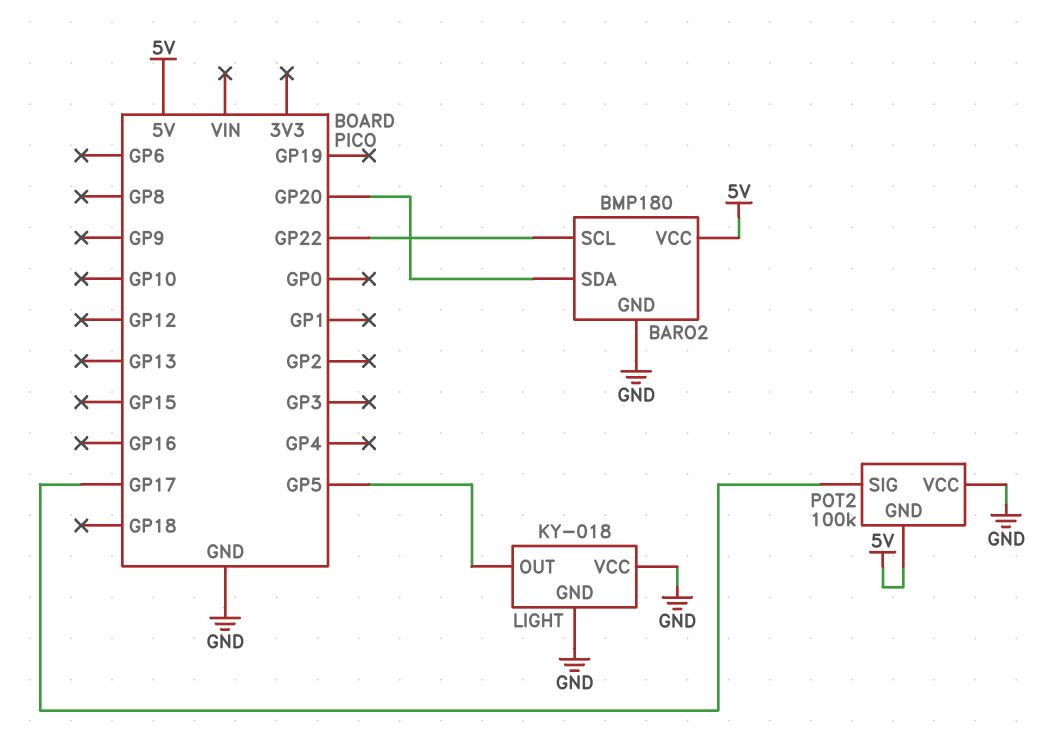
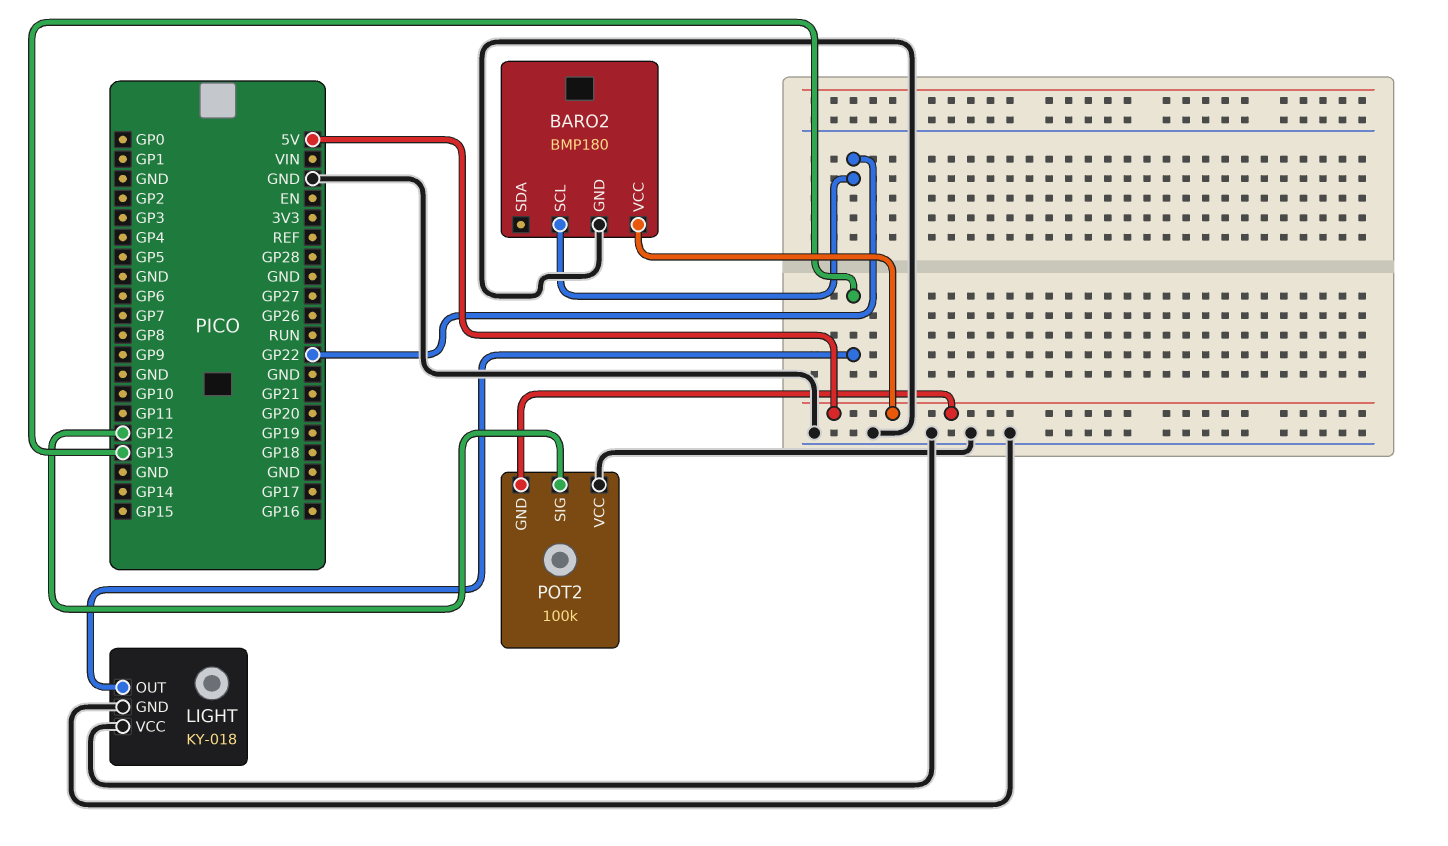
BARO2 pin SDA: GP20 -> none
LIGHT pin OUT: GP5 -> GP13
POT2 pin SIG: GP17 -> GP12

